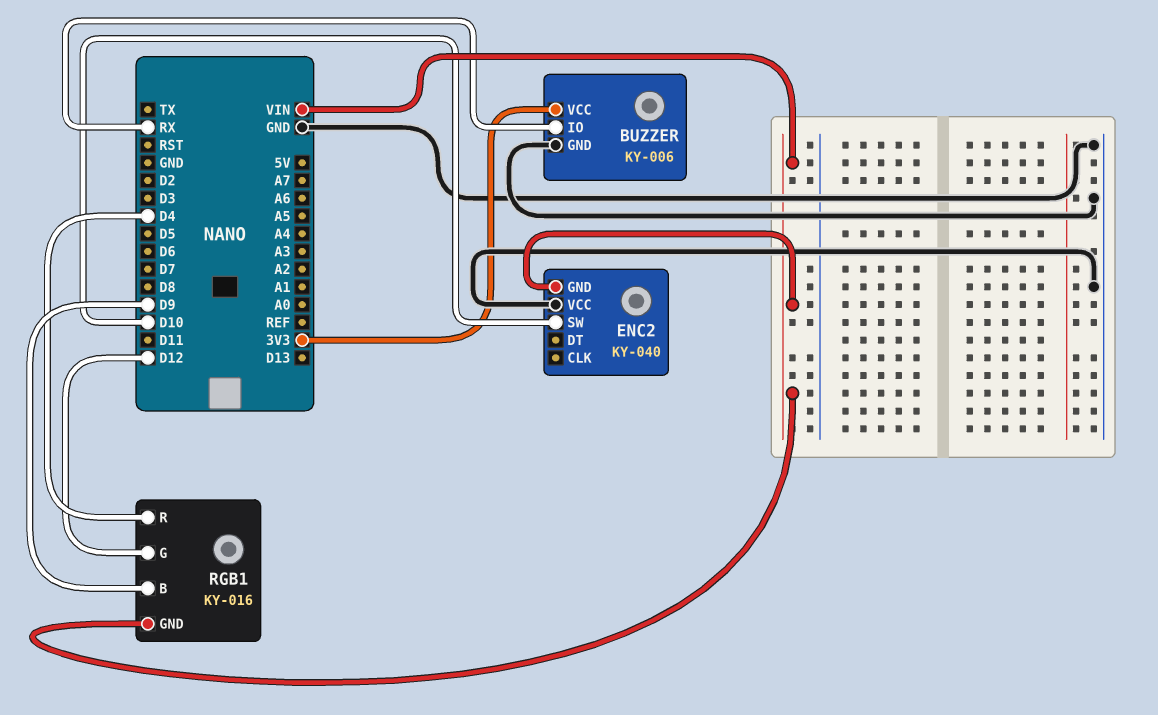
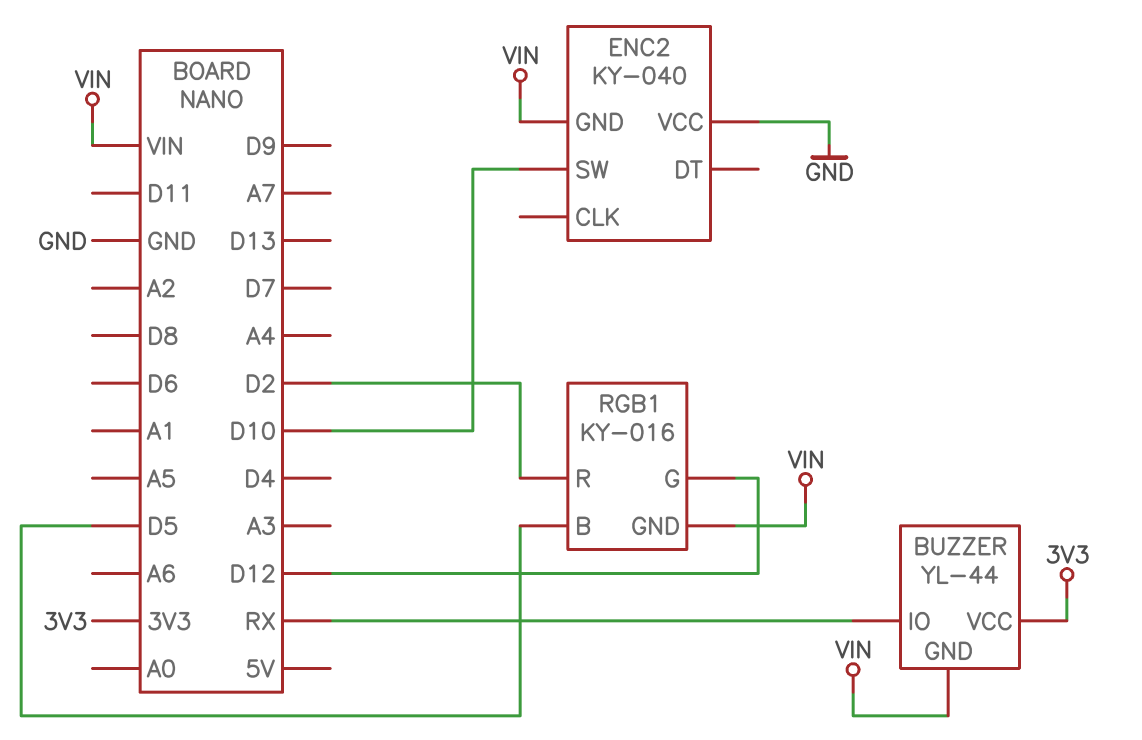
BUZZER: KY-006 -> YL-44
BUZZER pin GND: GND -> VIN
RGB1 pin B: D9 -> D5
RGB1 pin R: D4 -> D2

